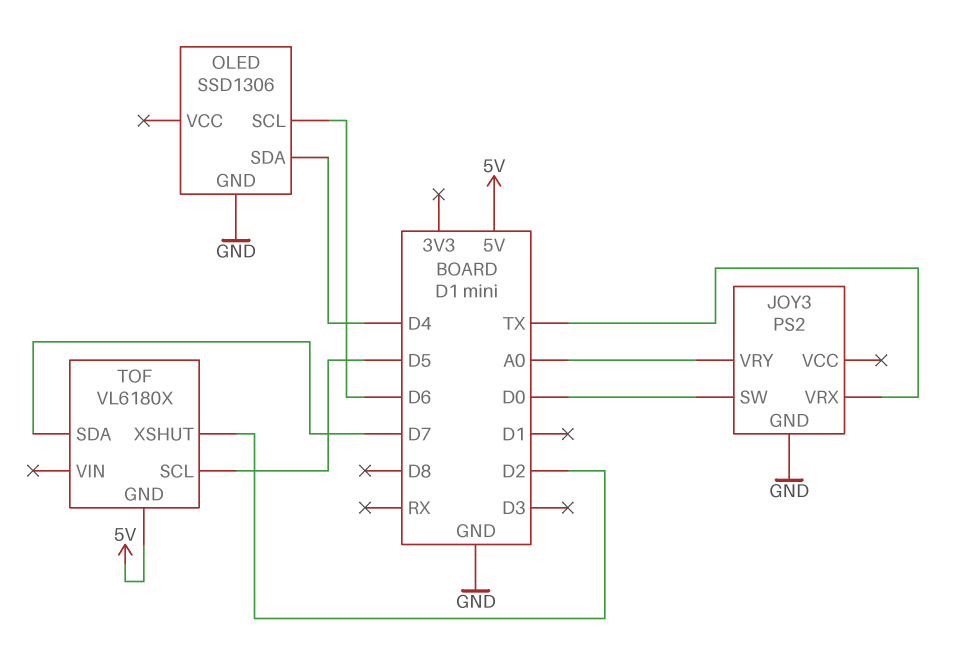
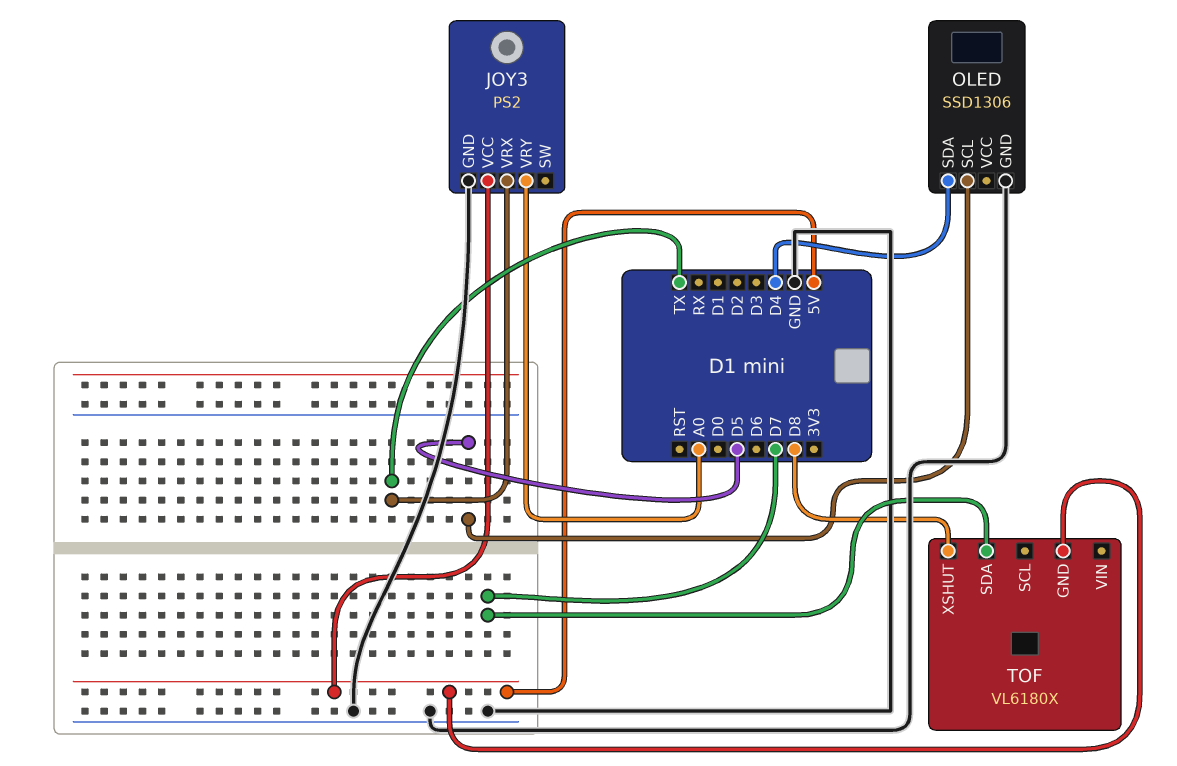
JOY3 pin SW: D0 -> none
JOY3 pin VCC: none -> 5V
OLED pin SCL: D6 -> D5
TOF pin SCL: D5 -> none
TOF pin XSHUT: D2 -> D8

